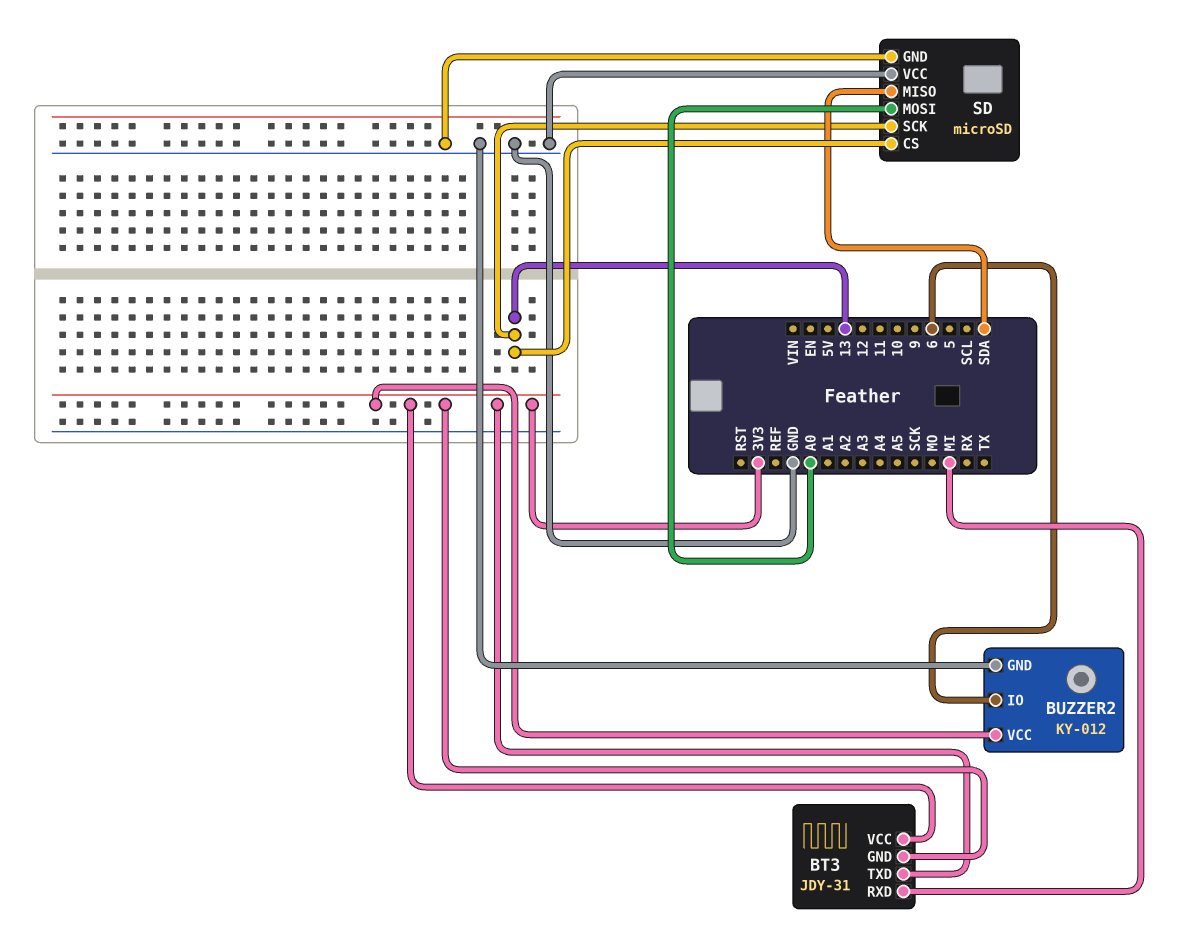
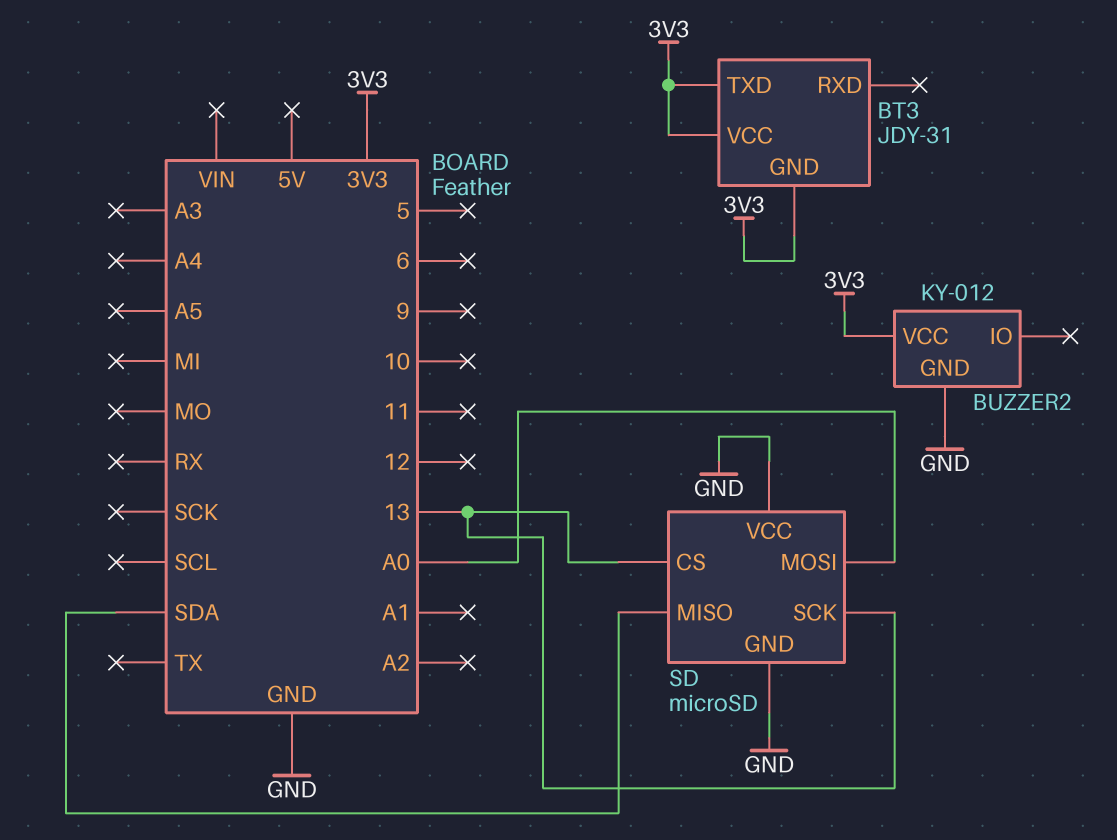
BT3 pin RXD: MI -> none
BUZZER2 pin IO: 6 -> none

